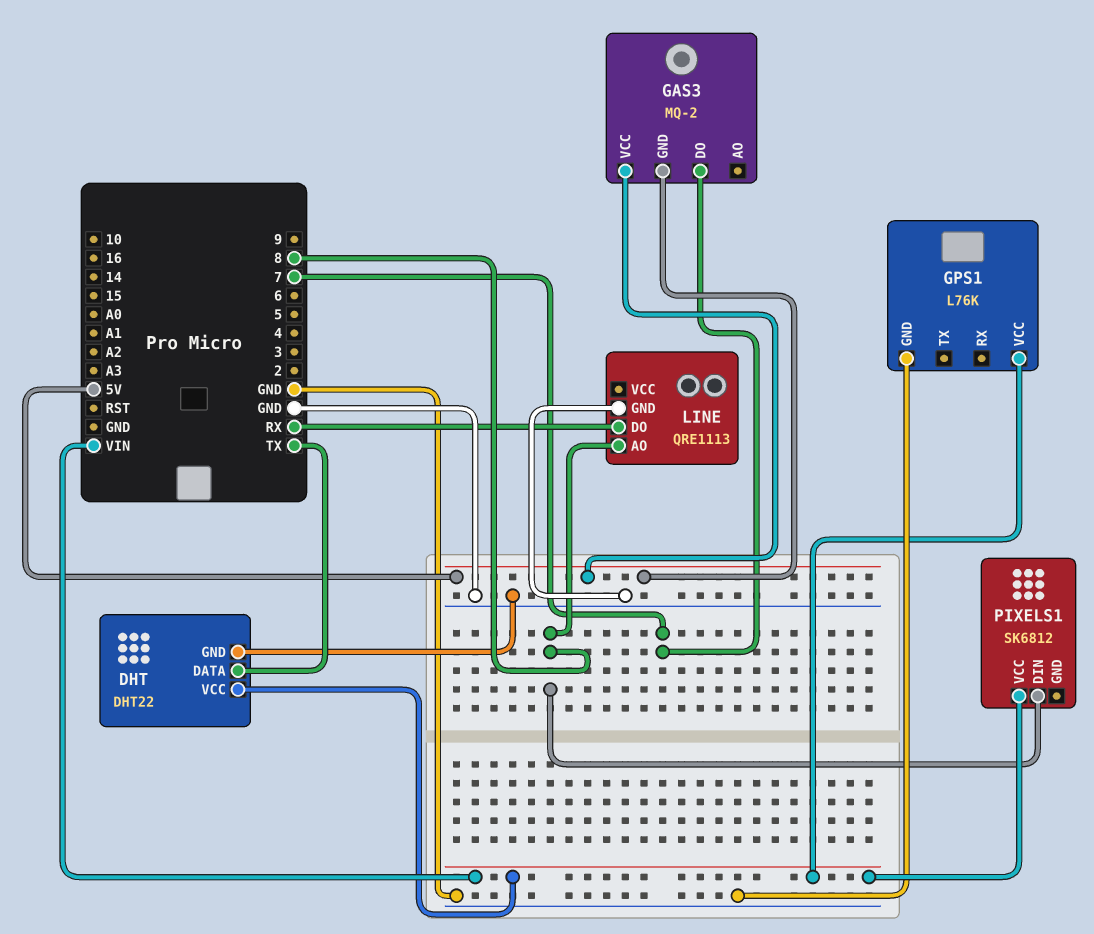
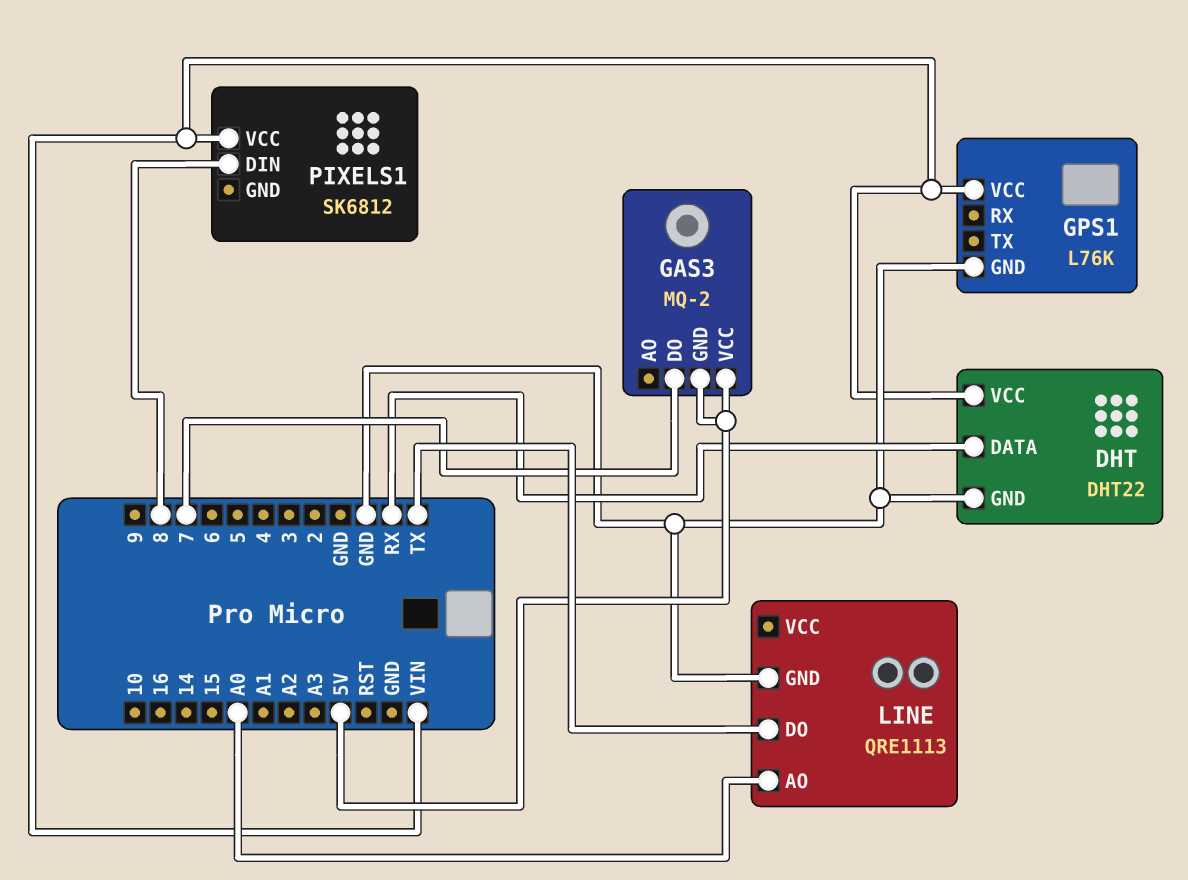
DHT pin DATA: TX -> RX
LINE pin AO: 8 -> A0
LINE pin DO: RX -> TX

